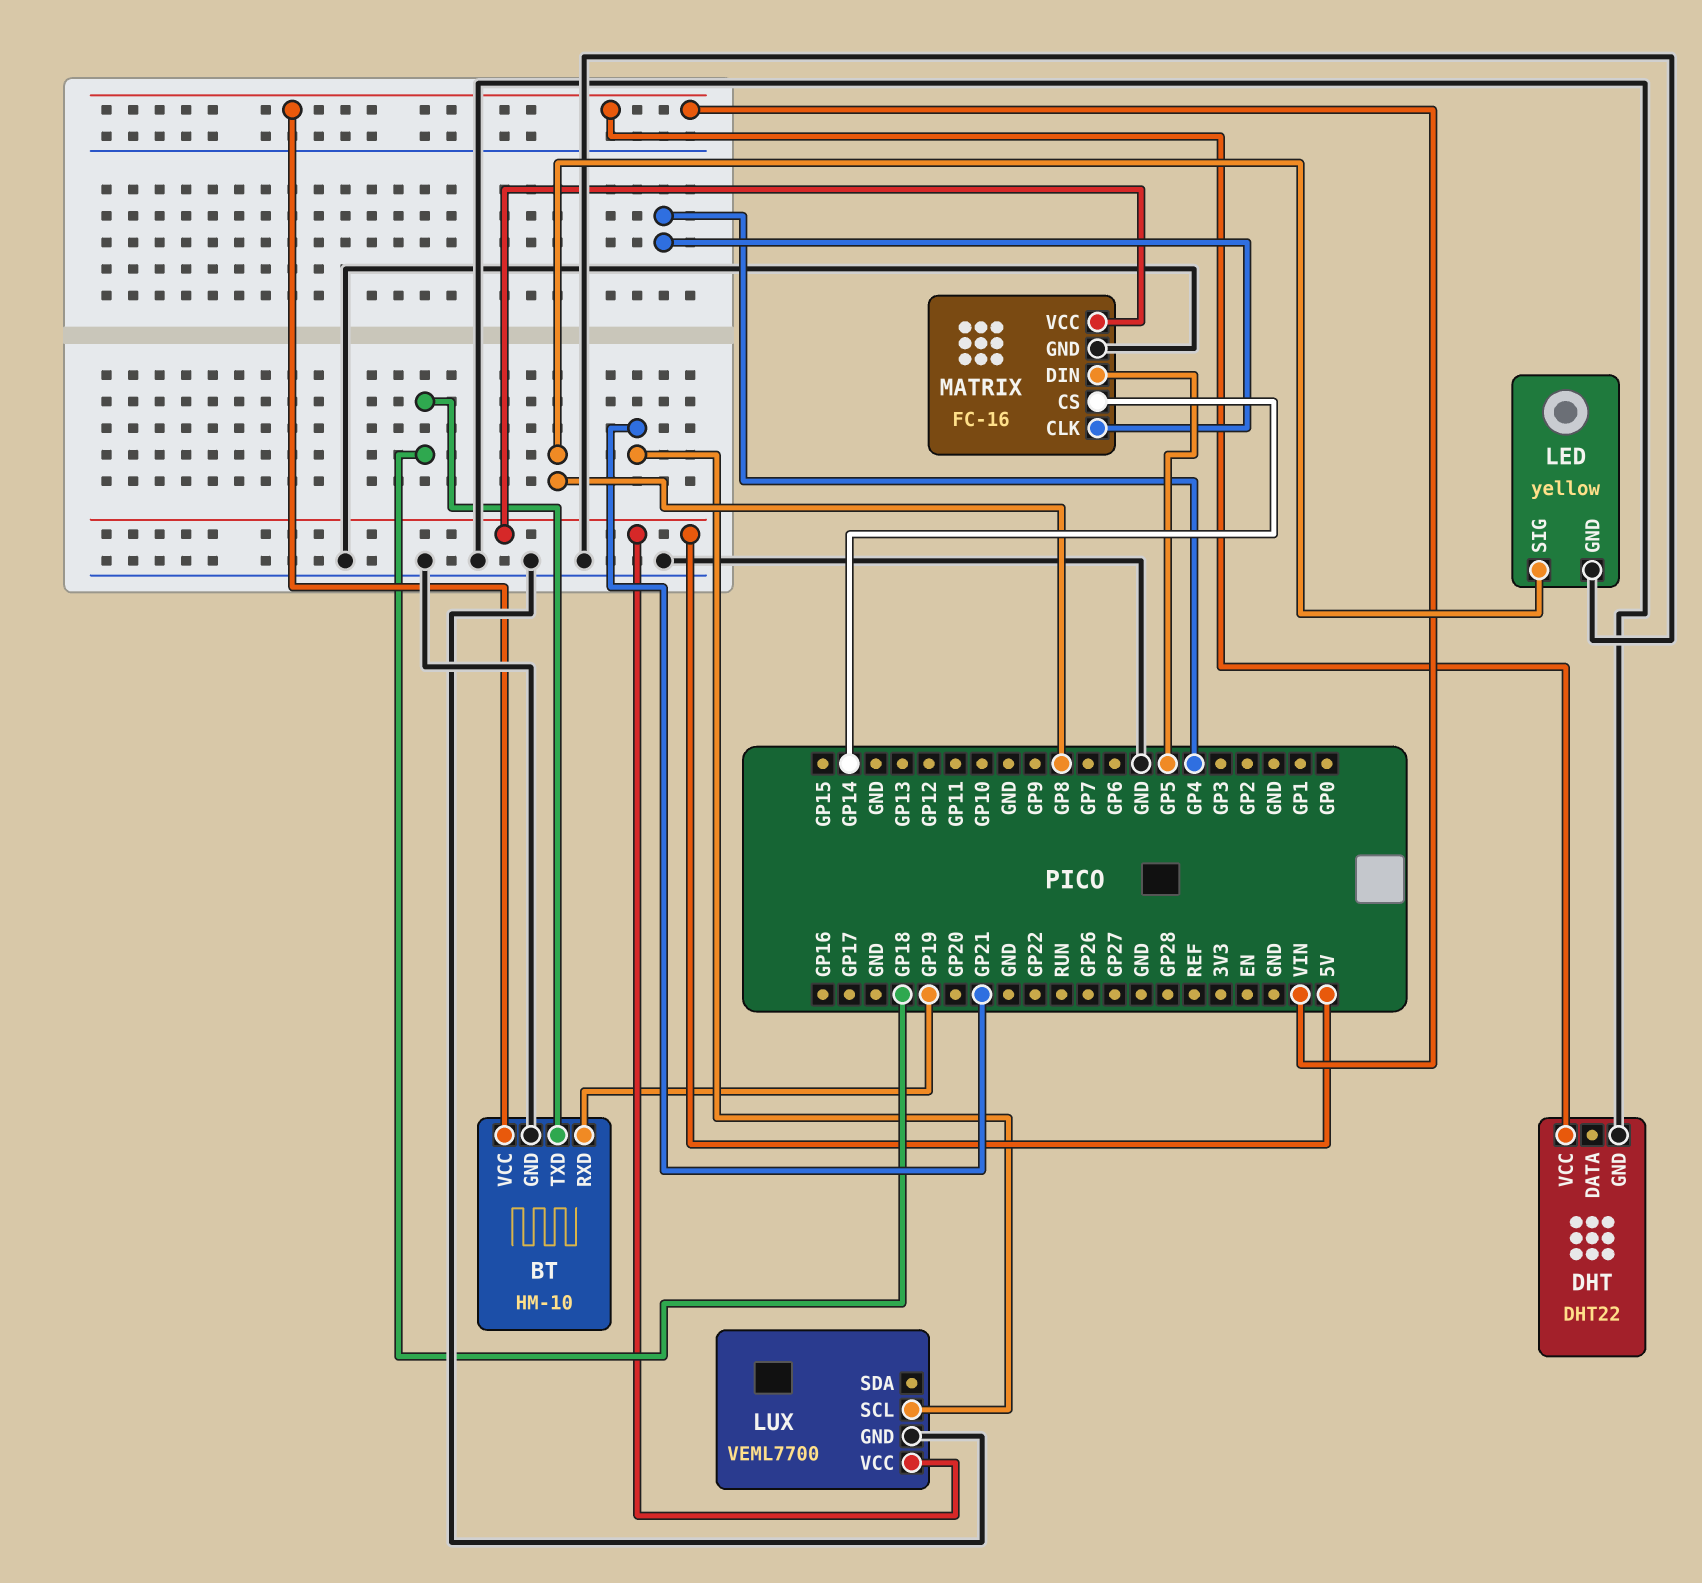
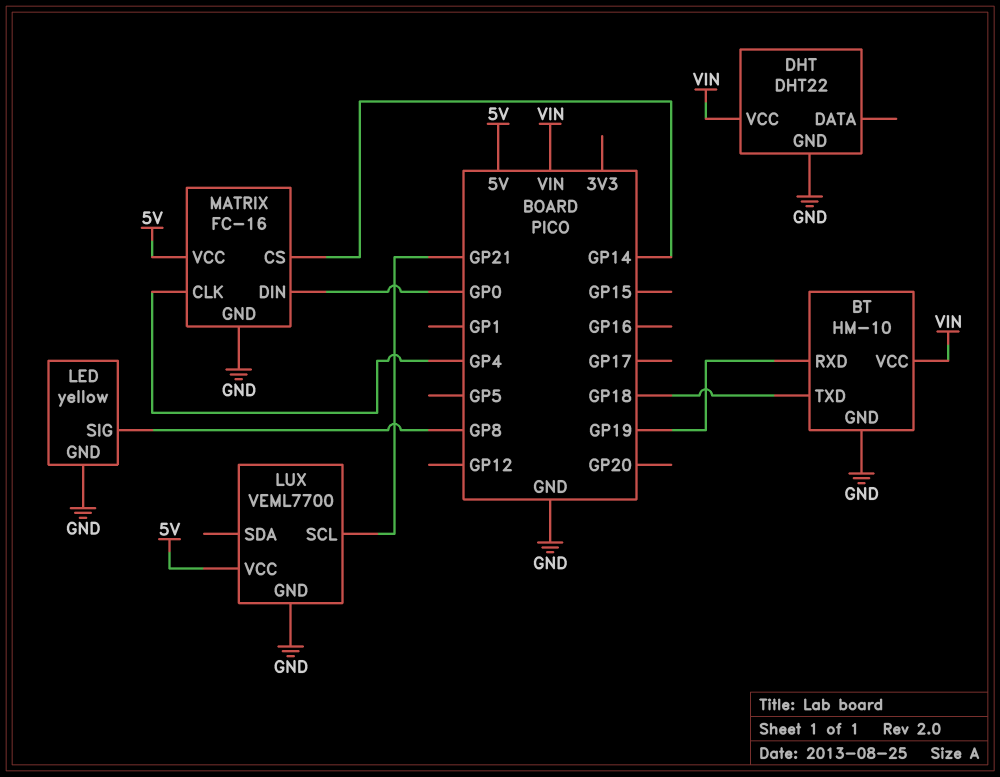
MATRIX pin DIN: GP5 -> GP0

